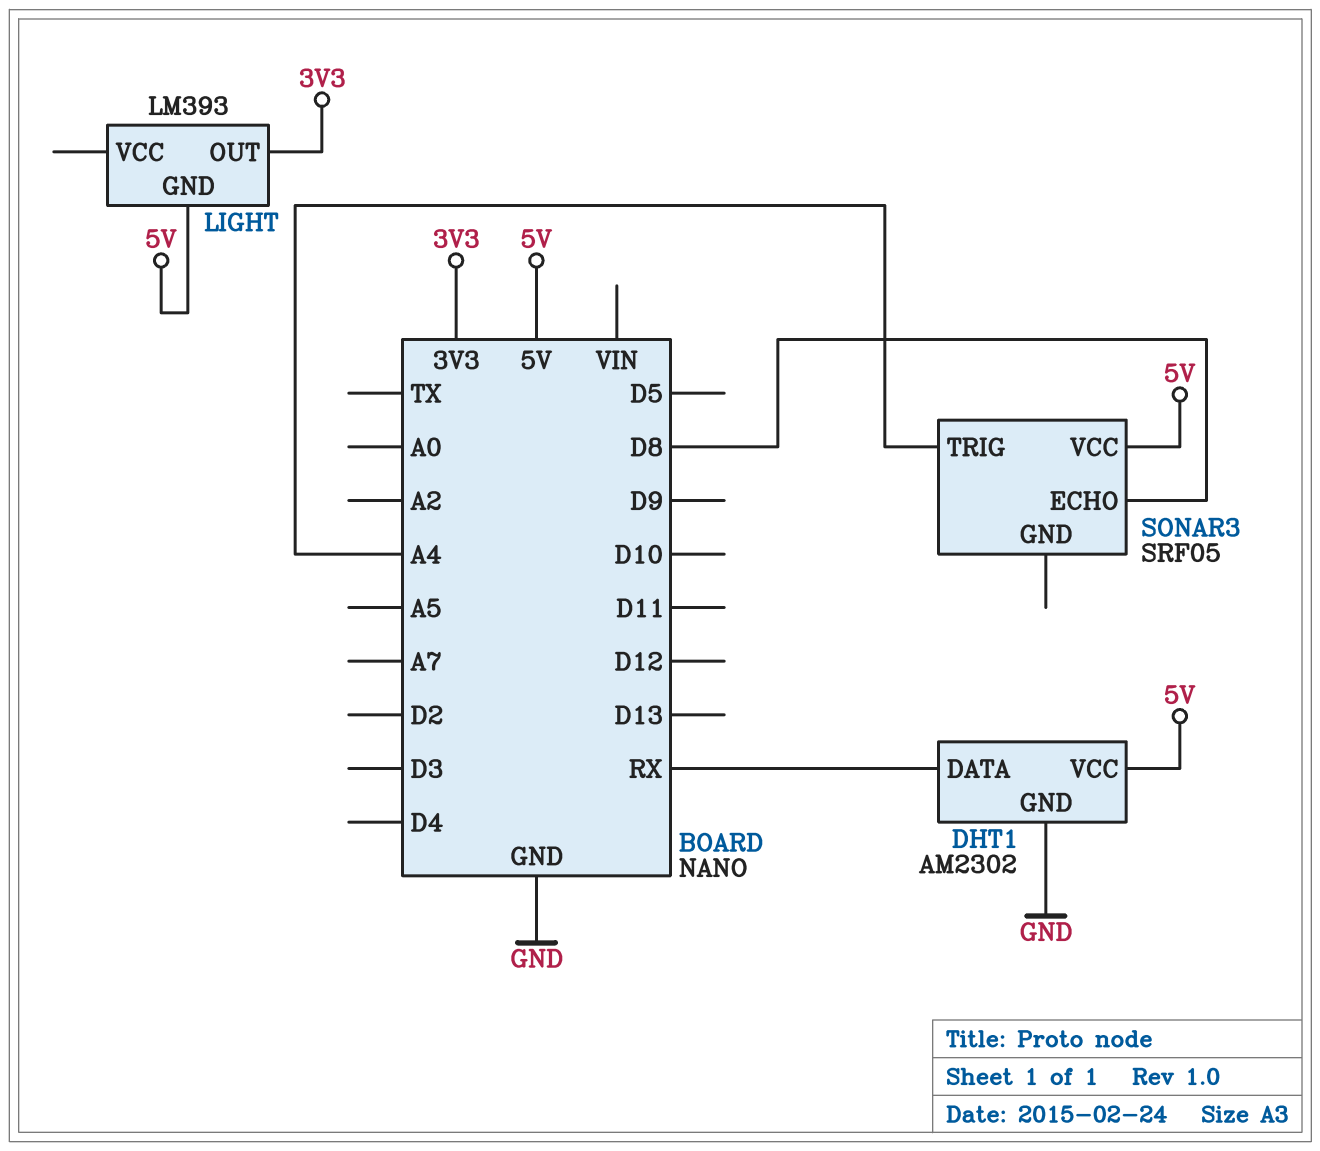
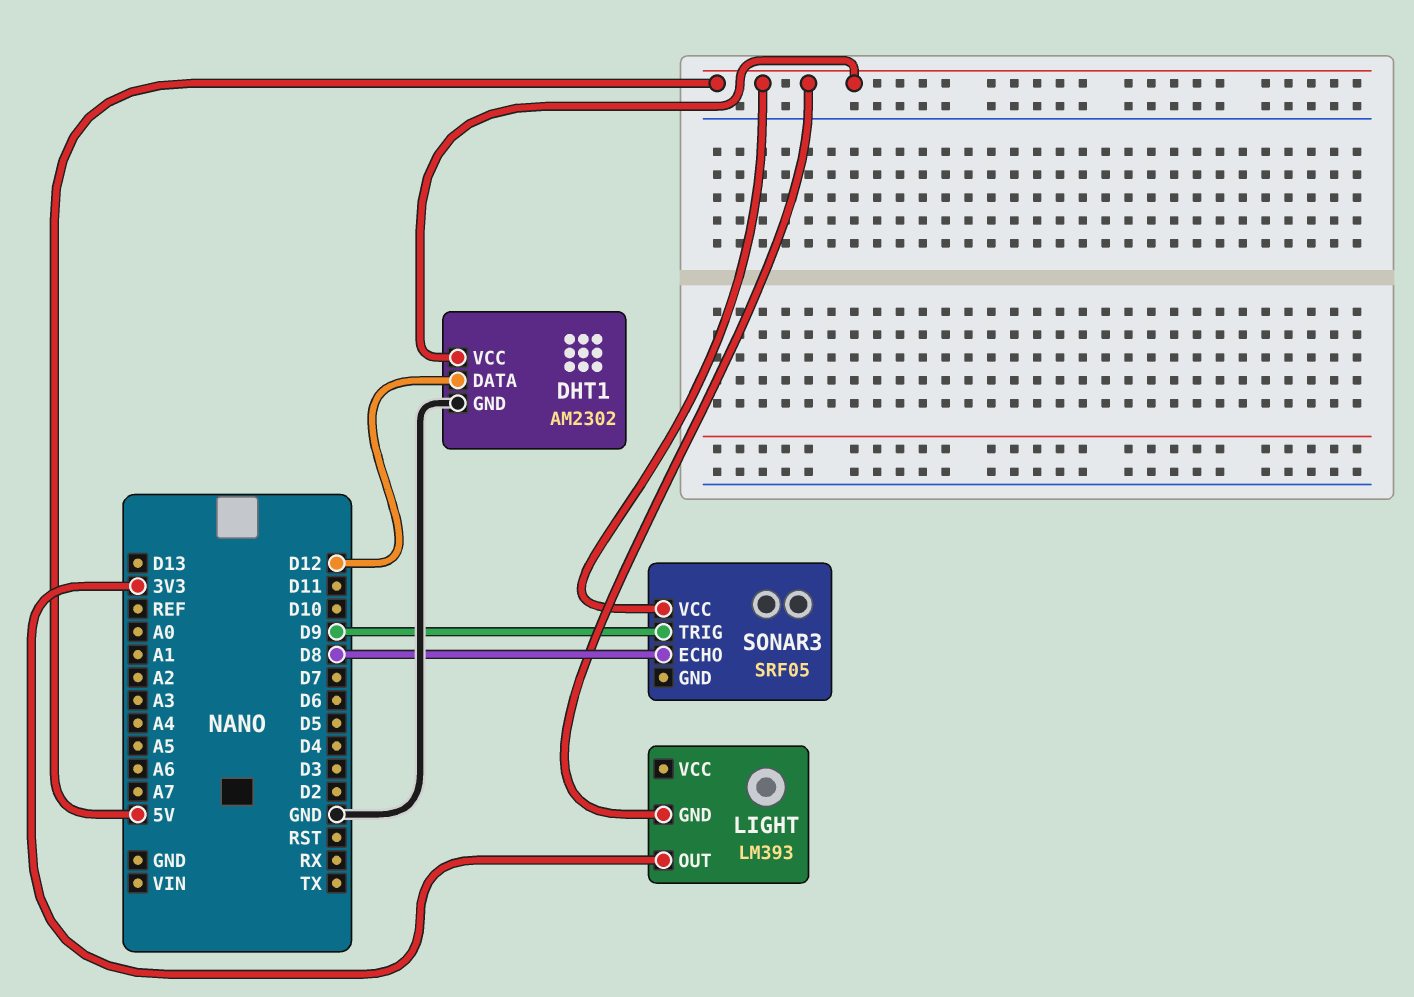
DHT1 pin DATA: RX -> D12
SONAR3 pin TRIG: A4 -> D9

